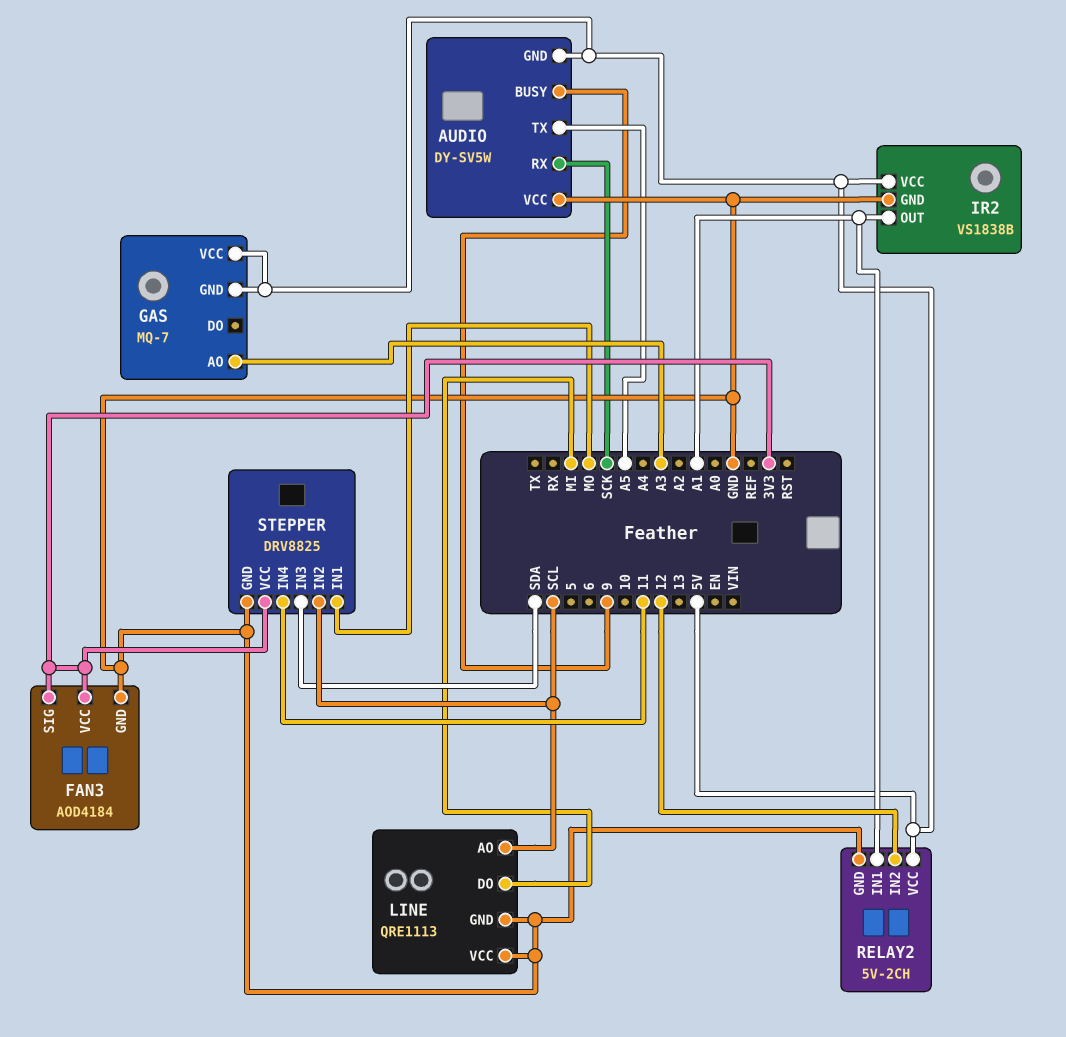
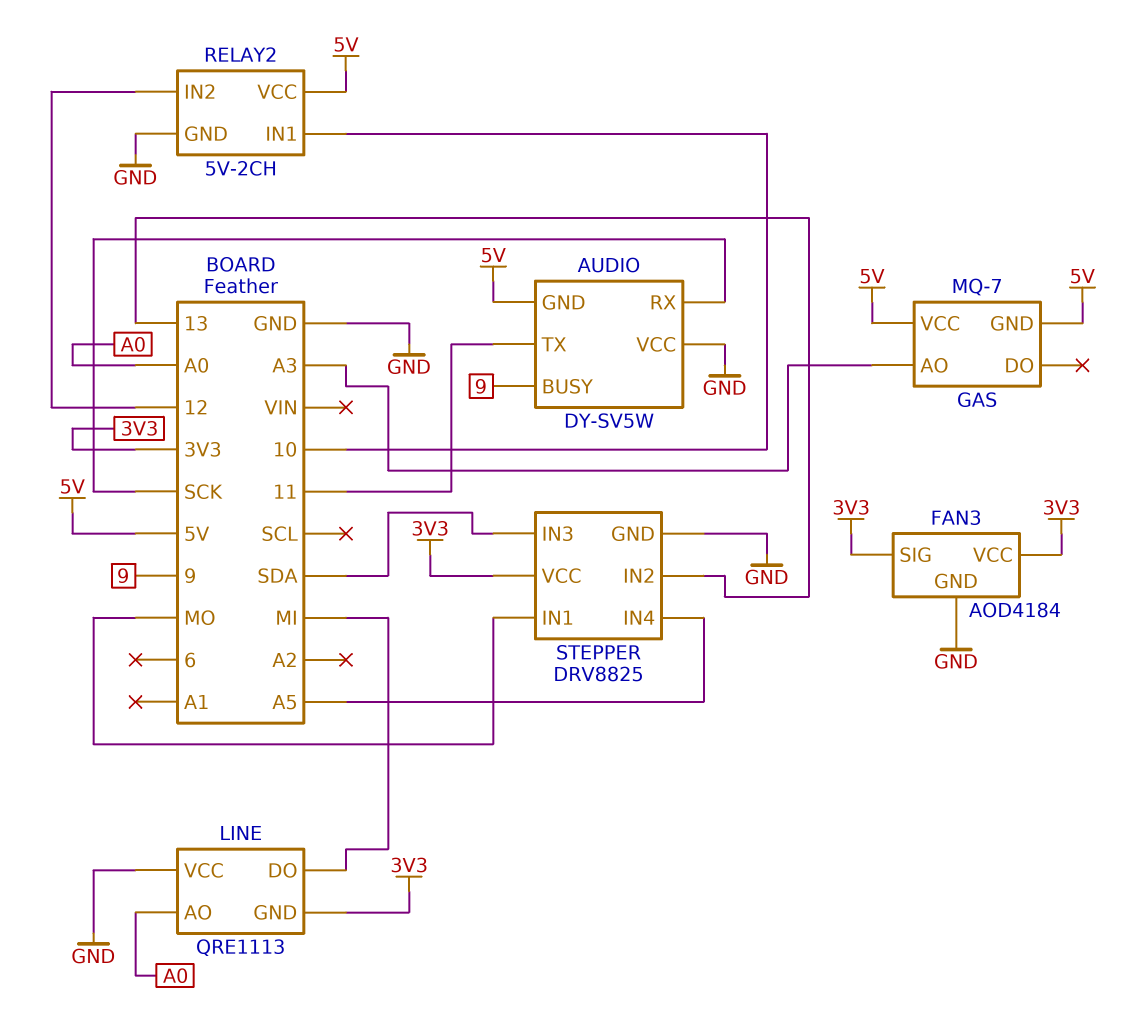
AUDIO pin TX: A5 -> 11
IR2: VS1838B -> none
IR2 pin GND: GND -> none
IR2 pin OUT: A1 -> none
IR2 pin VCC: 5V -> none
LINE pin AO: SCL -> A0
LINE pin GND: GND -> 3V3
RELAY2 pin IN1: A1 -> 10
STEPPER pin IN2: SCL -> 13
STEPPER pin IN4: 11 -> A5

